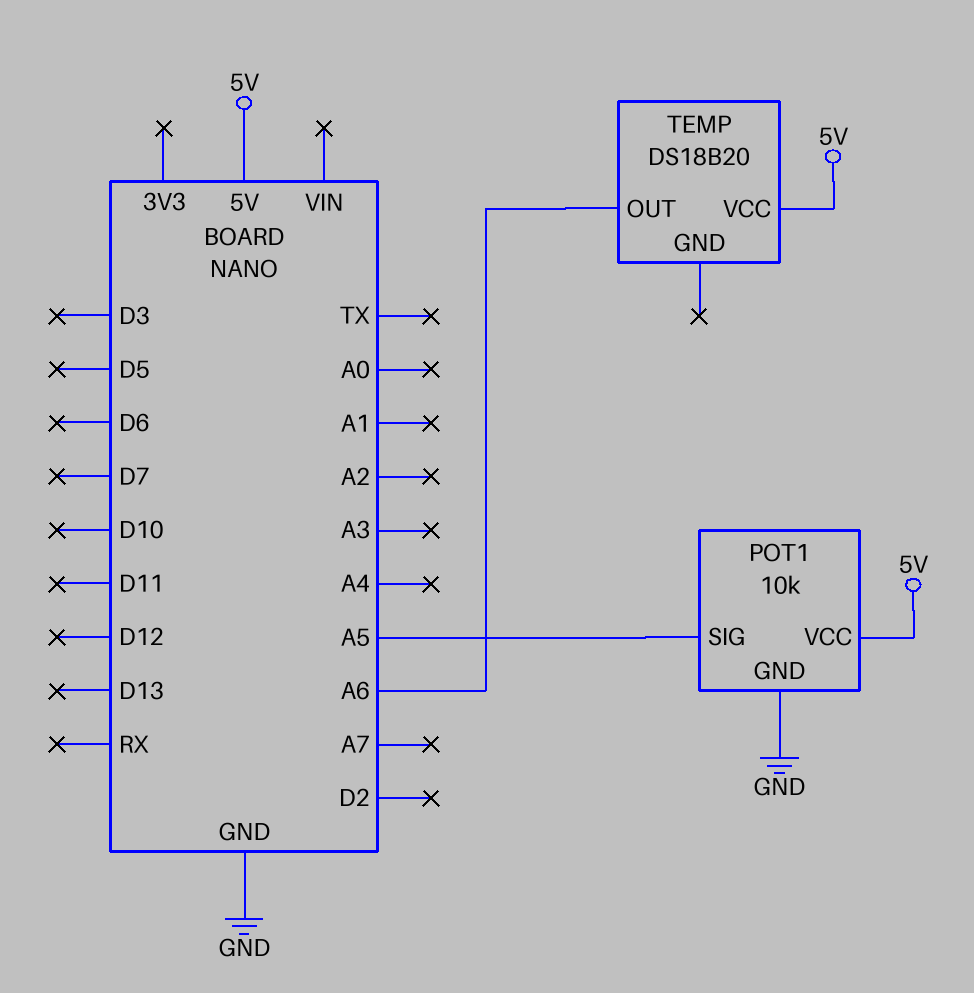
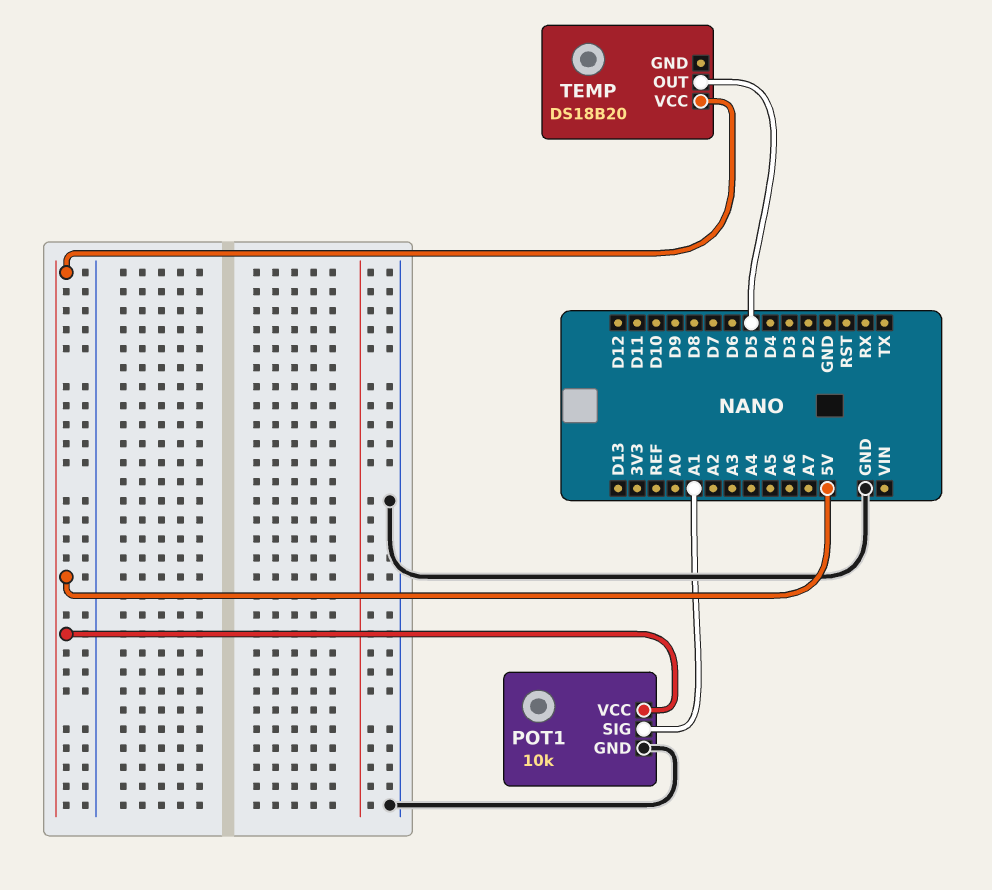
POT1 pin SIG: A5 -> A1
TEMP pin OUT: A6 -> D5

